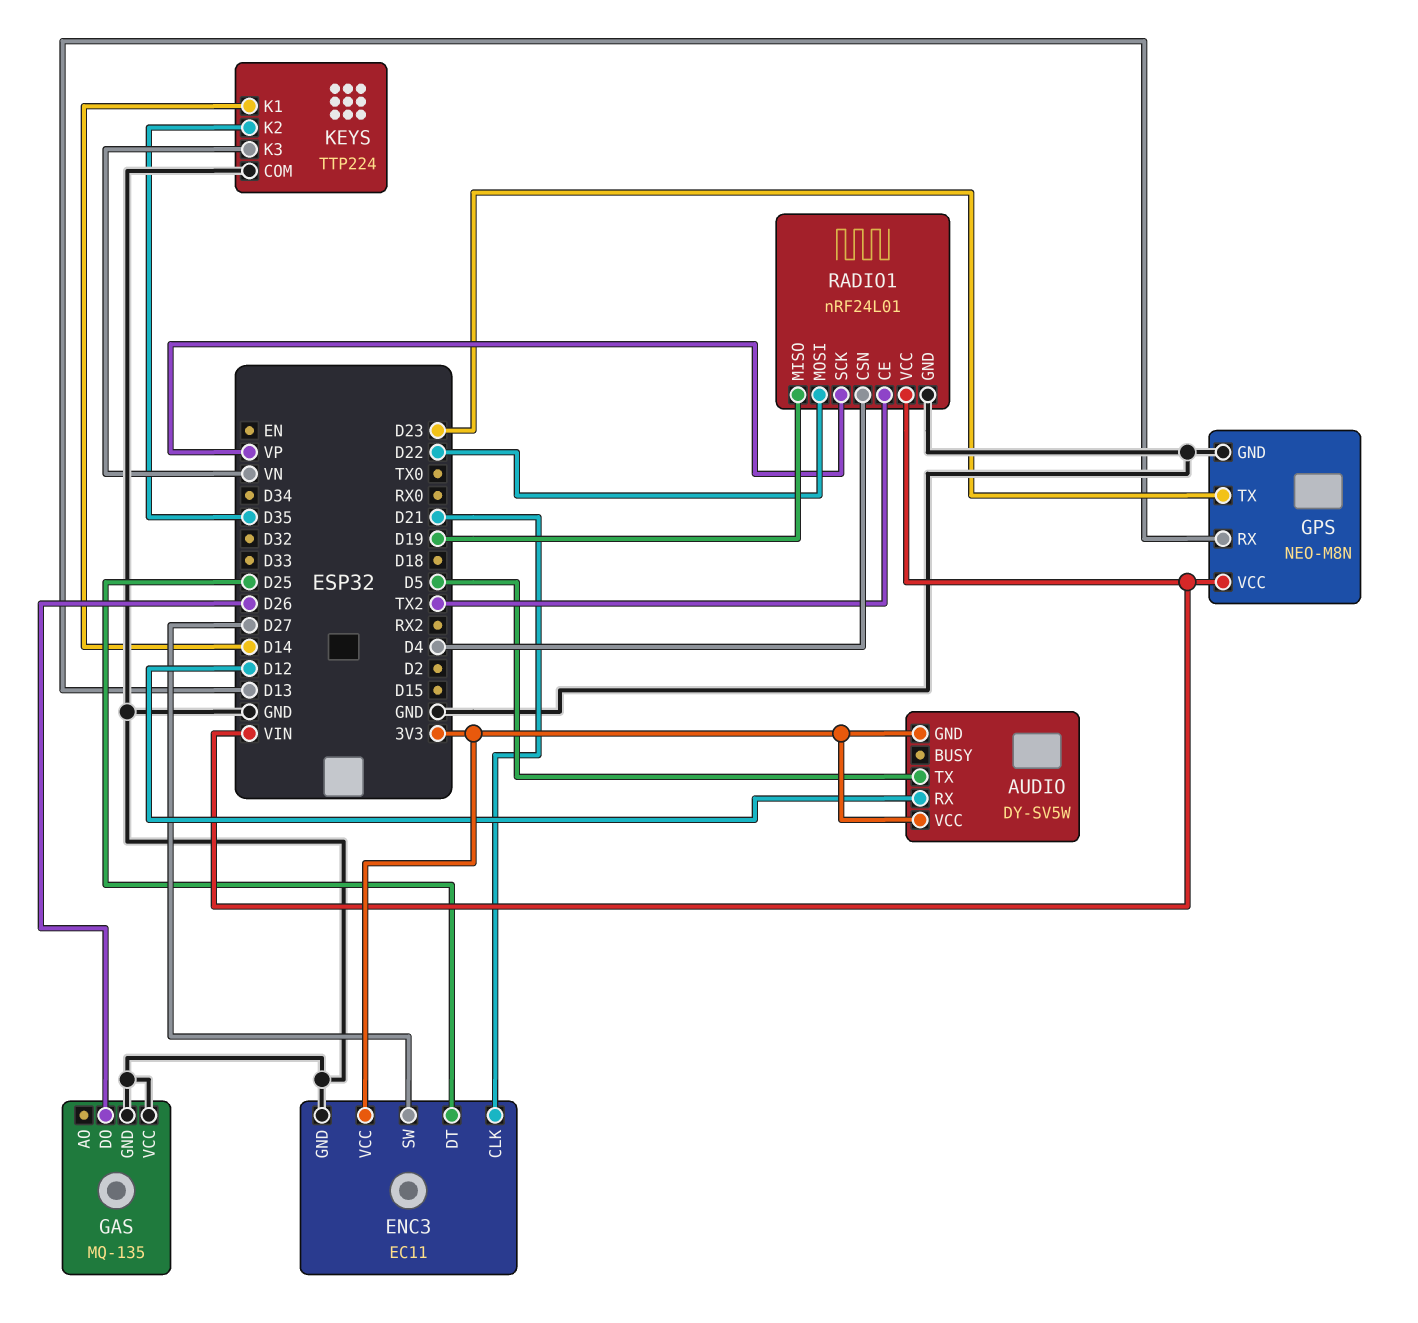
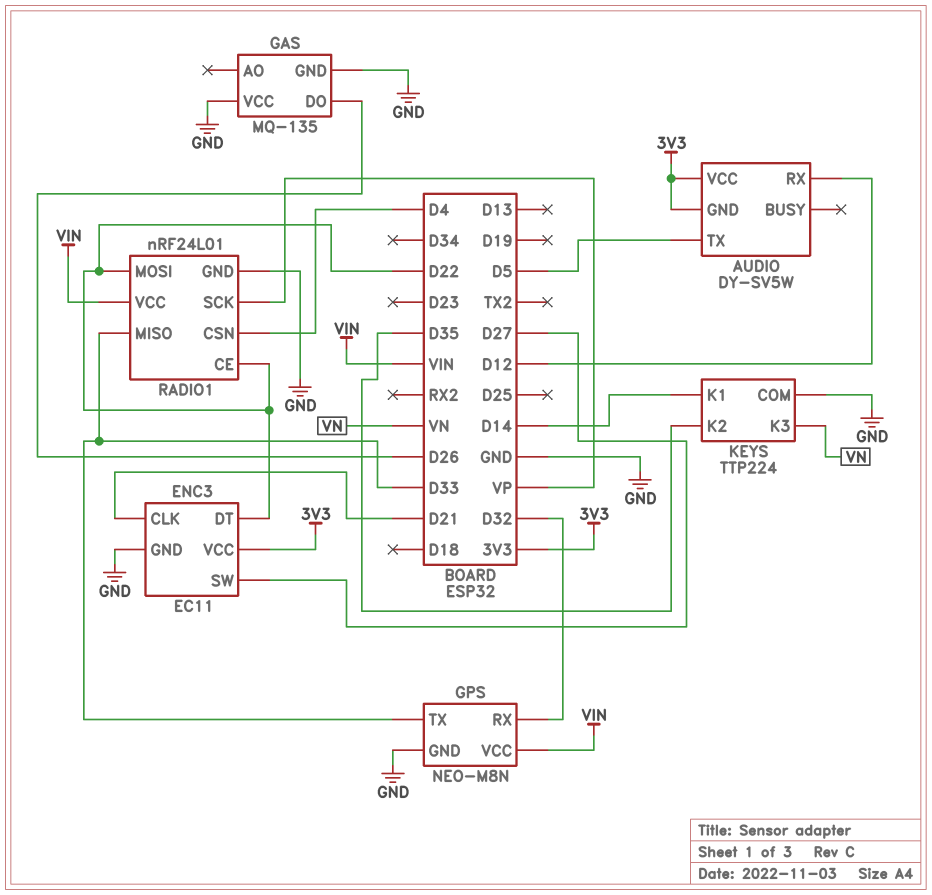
ENC3 pin DT: D25 -> D22
GPS pin RX: D13 -> D32
GPS pin TX: D23 -> D33
RADIO1 pin CE: TX2 -> D22
RADIO1 pin MISO: D19 -> D33

